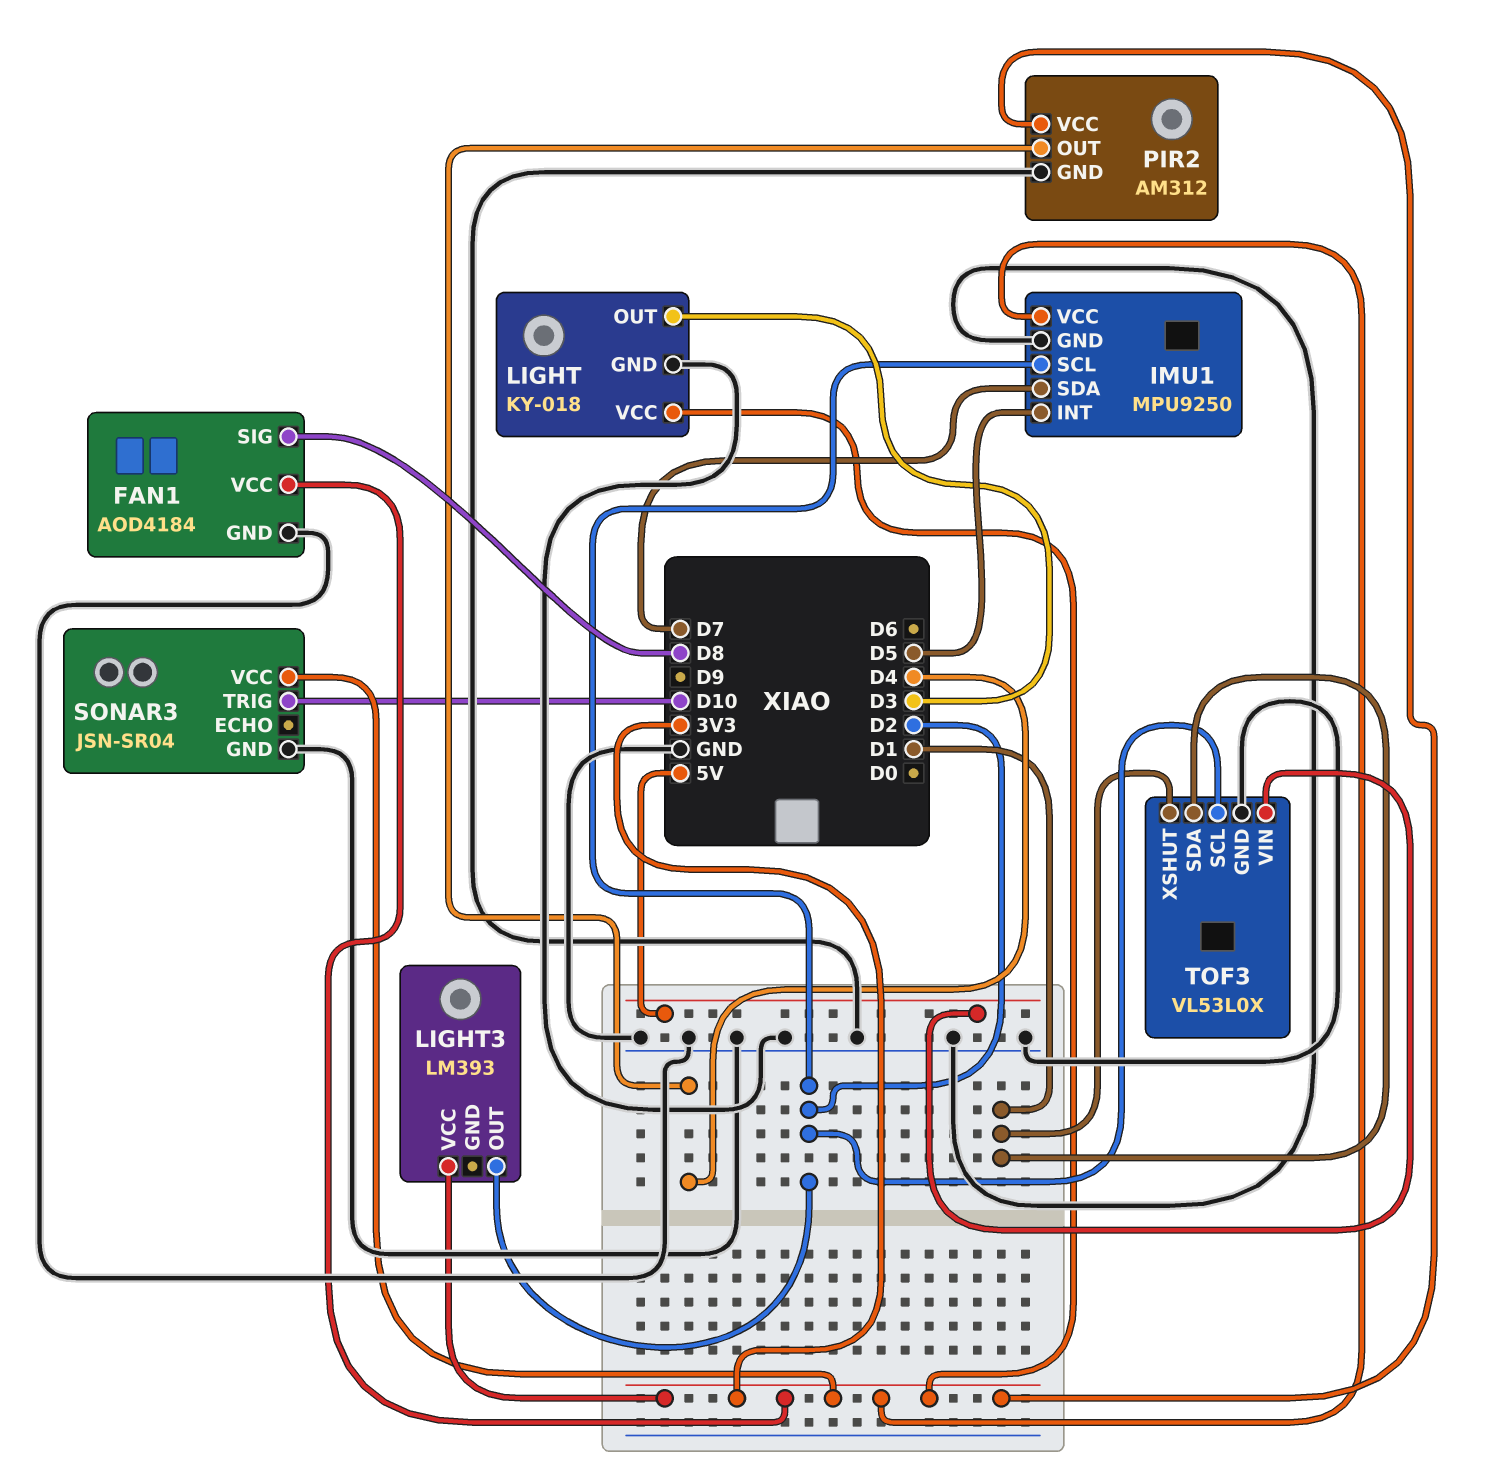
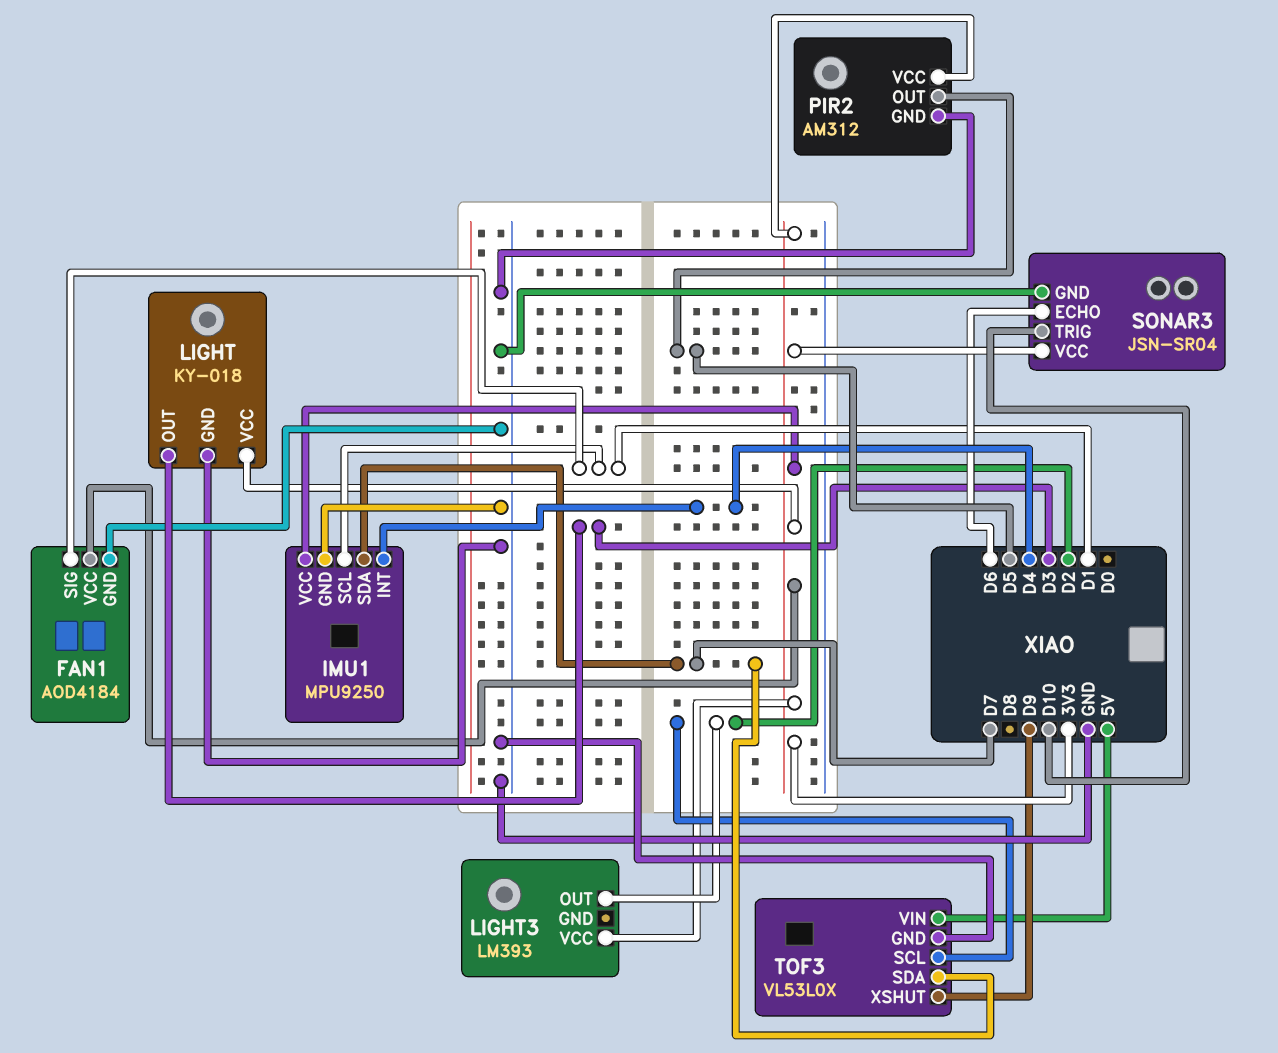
FAN1 pin SIG: D8 -> D1
IMU1 pin INT: D5 -> D4
IMU1 pin SCL: D2 -> D1
PIR2 pin OUT: D4 -> D5
SONAR3 pin ECHO: none -> D6
TOF3 pin SDA: D1 -> D7
TOF3 pin XSHUT: D1 -> D9

